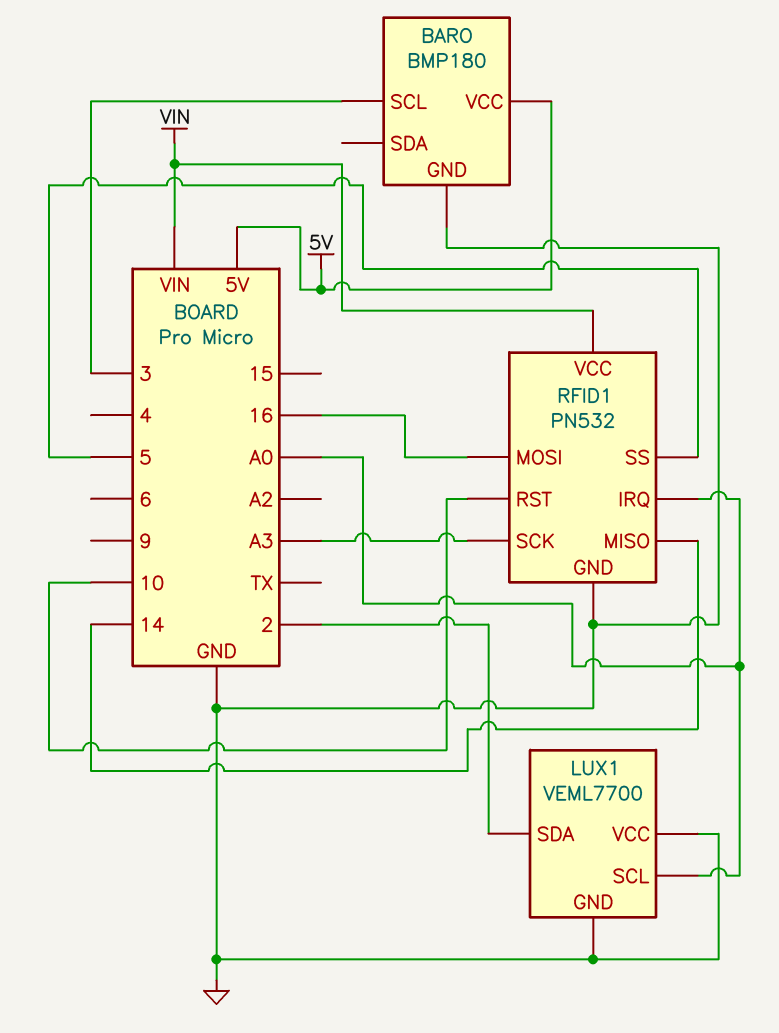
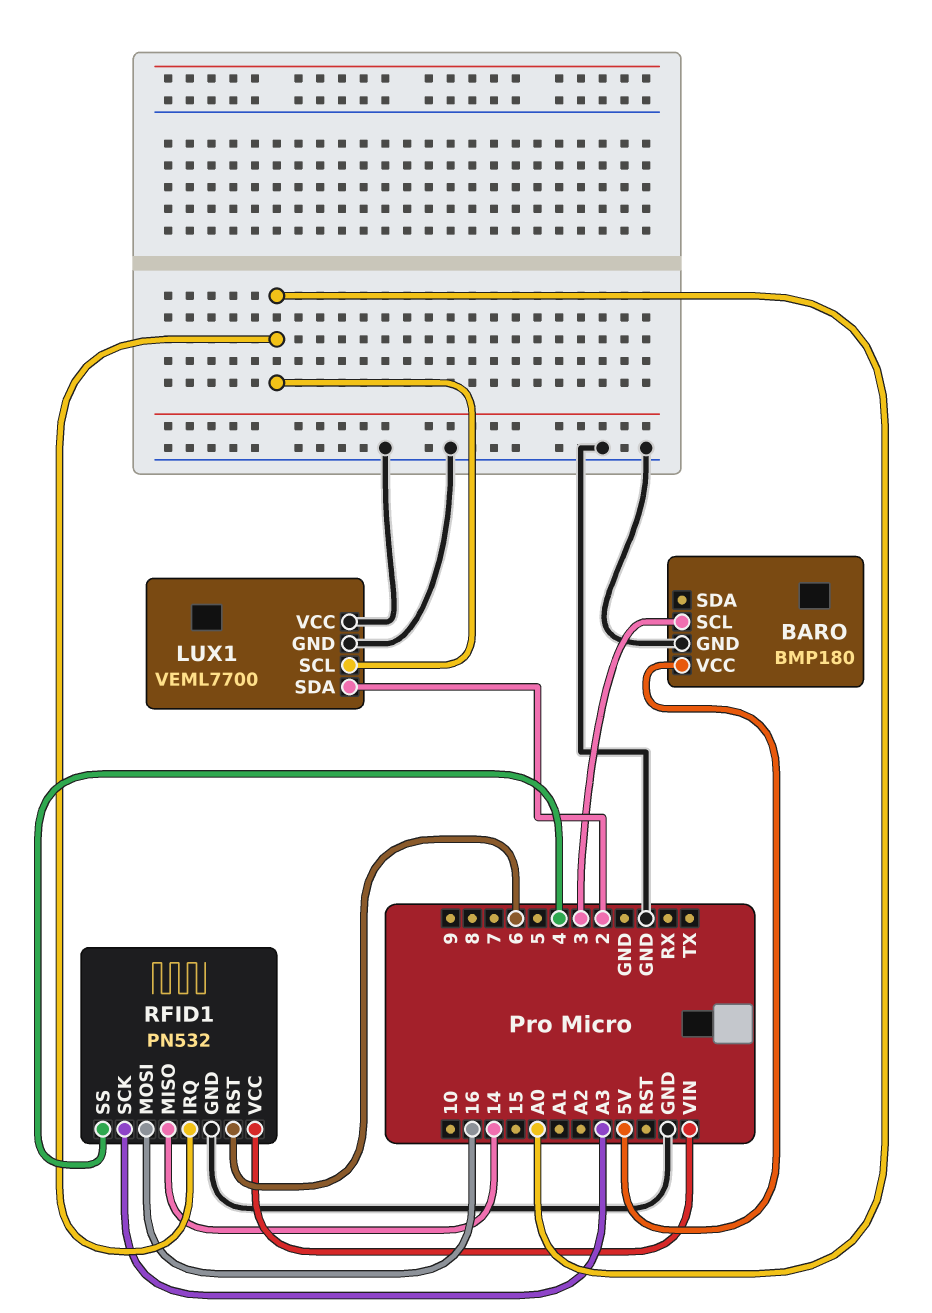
RFID1 pin RST: 10 -> 6
RFID1 pin SS: 5 -> 4

